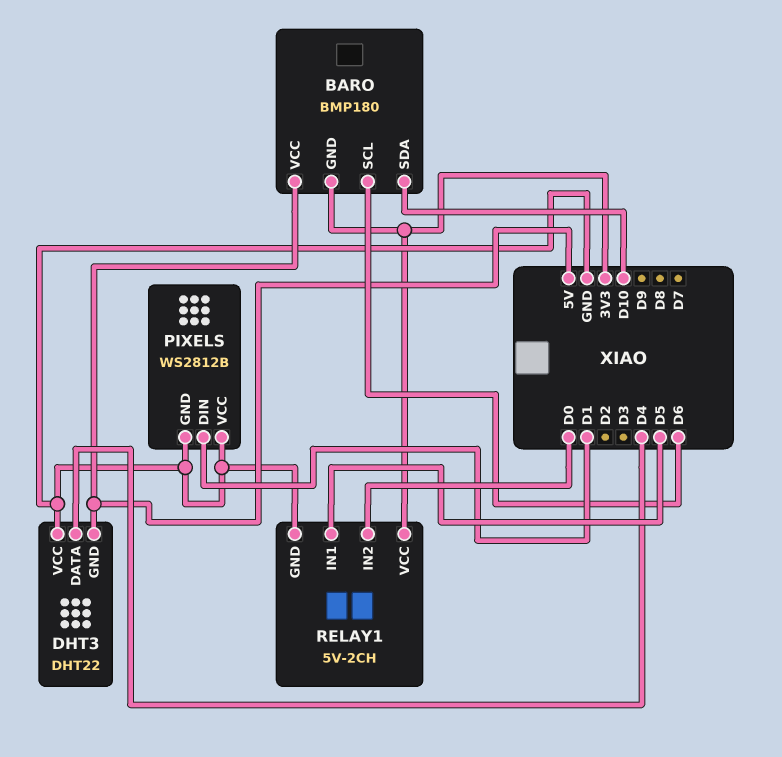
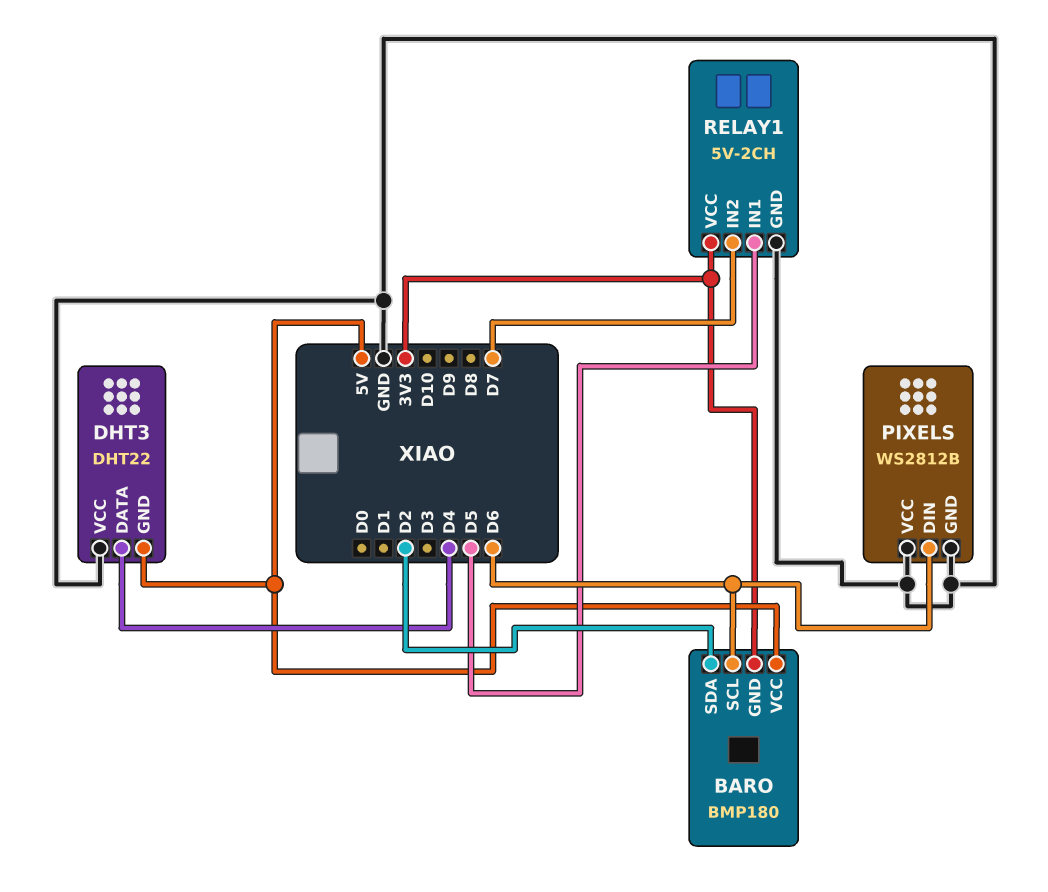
BARO pin SDA: D10 -> D2
PIXELS pin DIN: D1 -> D6
RELAY1 pin IN2: D0 -> D7

